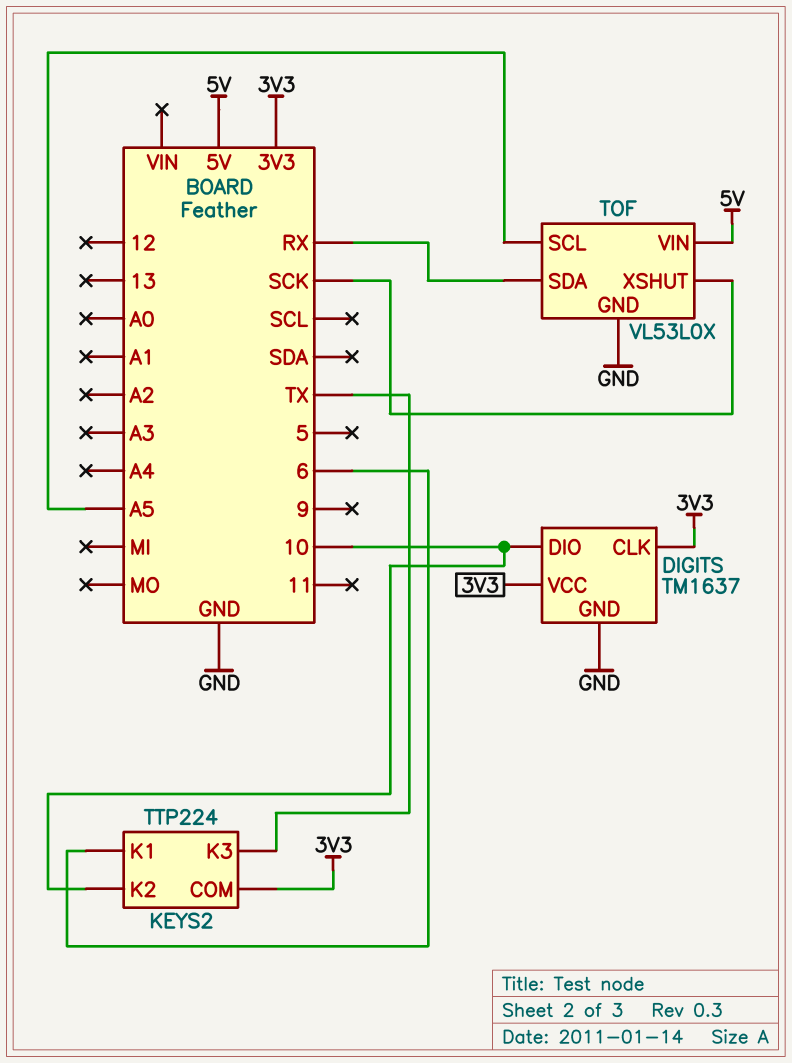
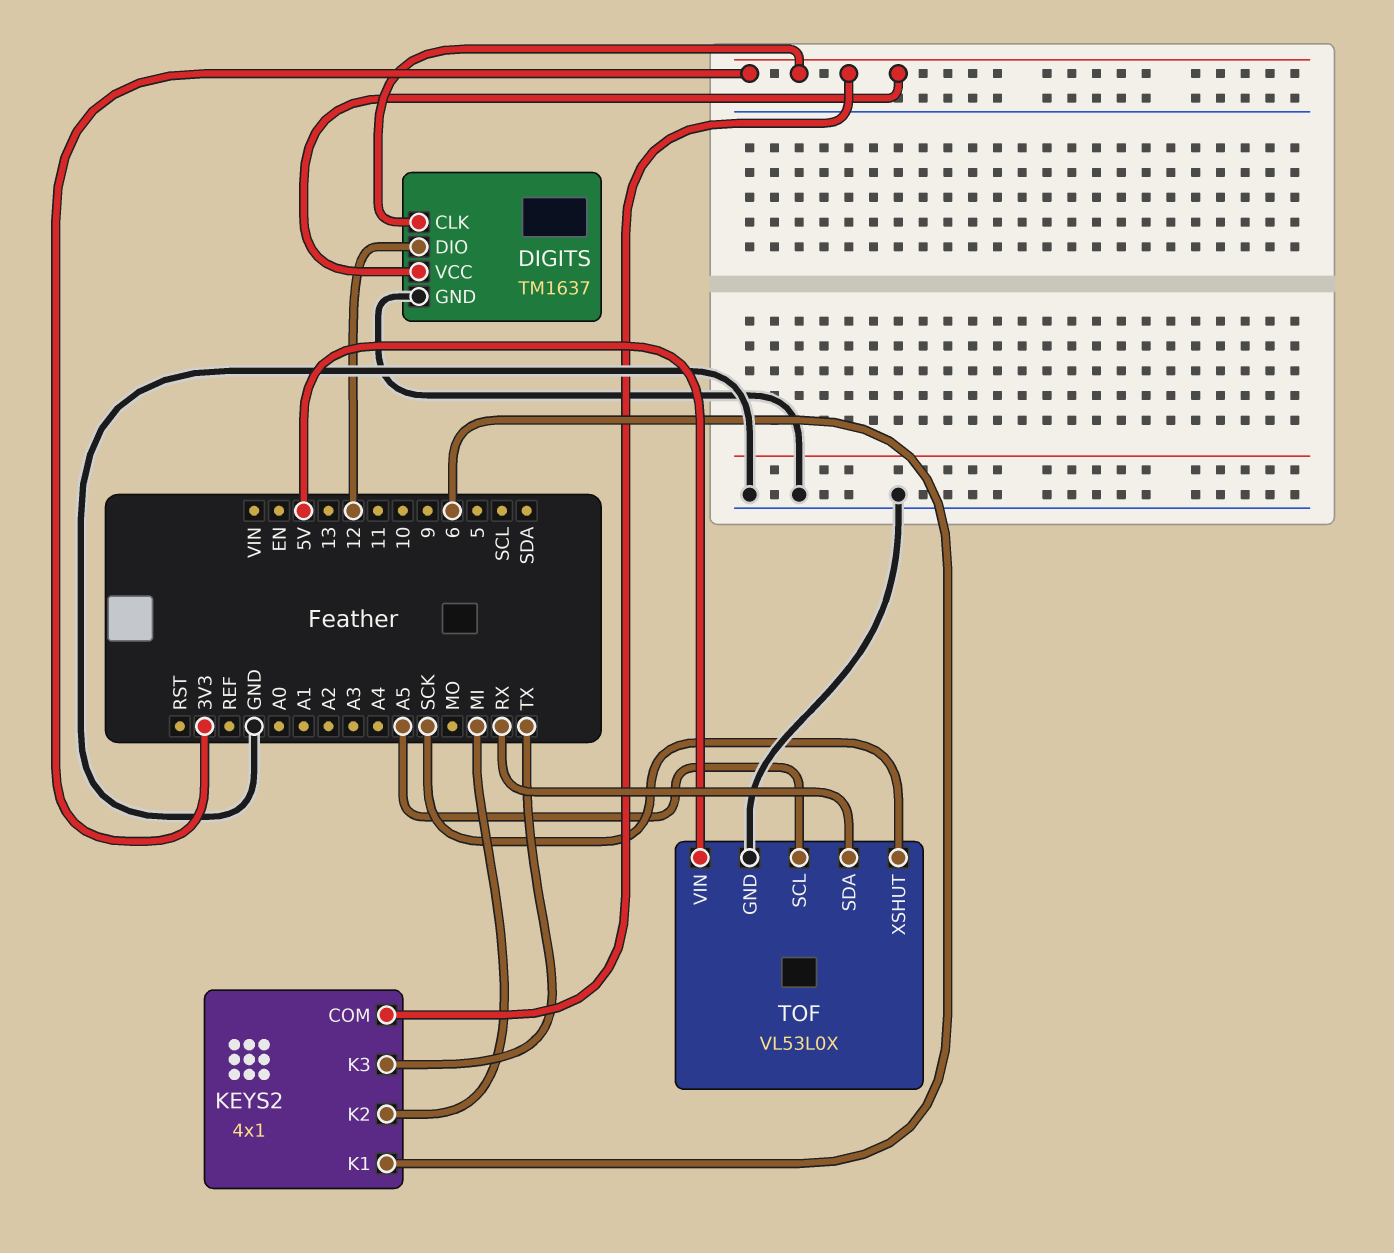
DIGITS pin DIO: 10 -> 12
KEYS2: TTP224 -> 4x1
KEYS2 pin K2: 10 -> MI

